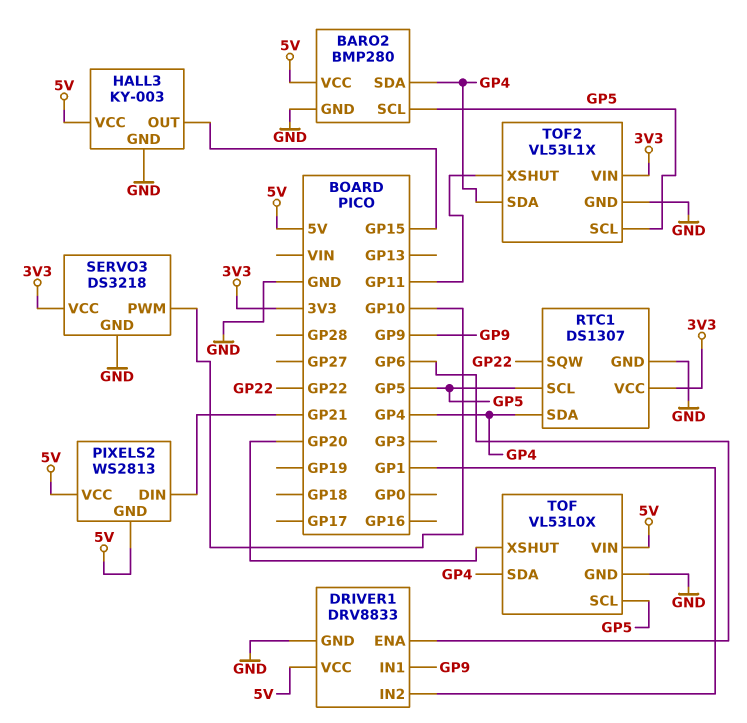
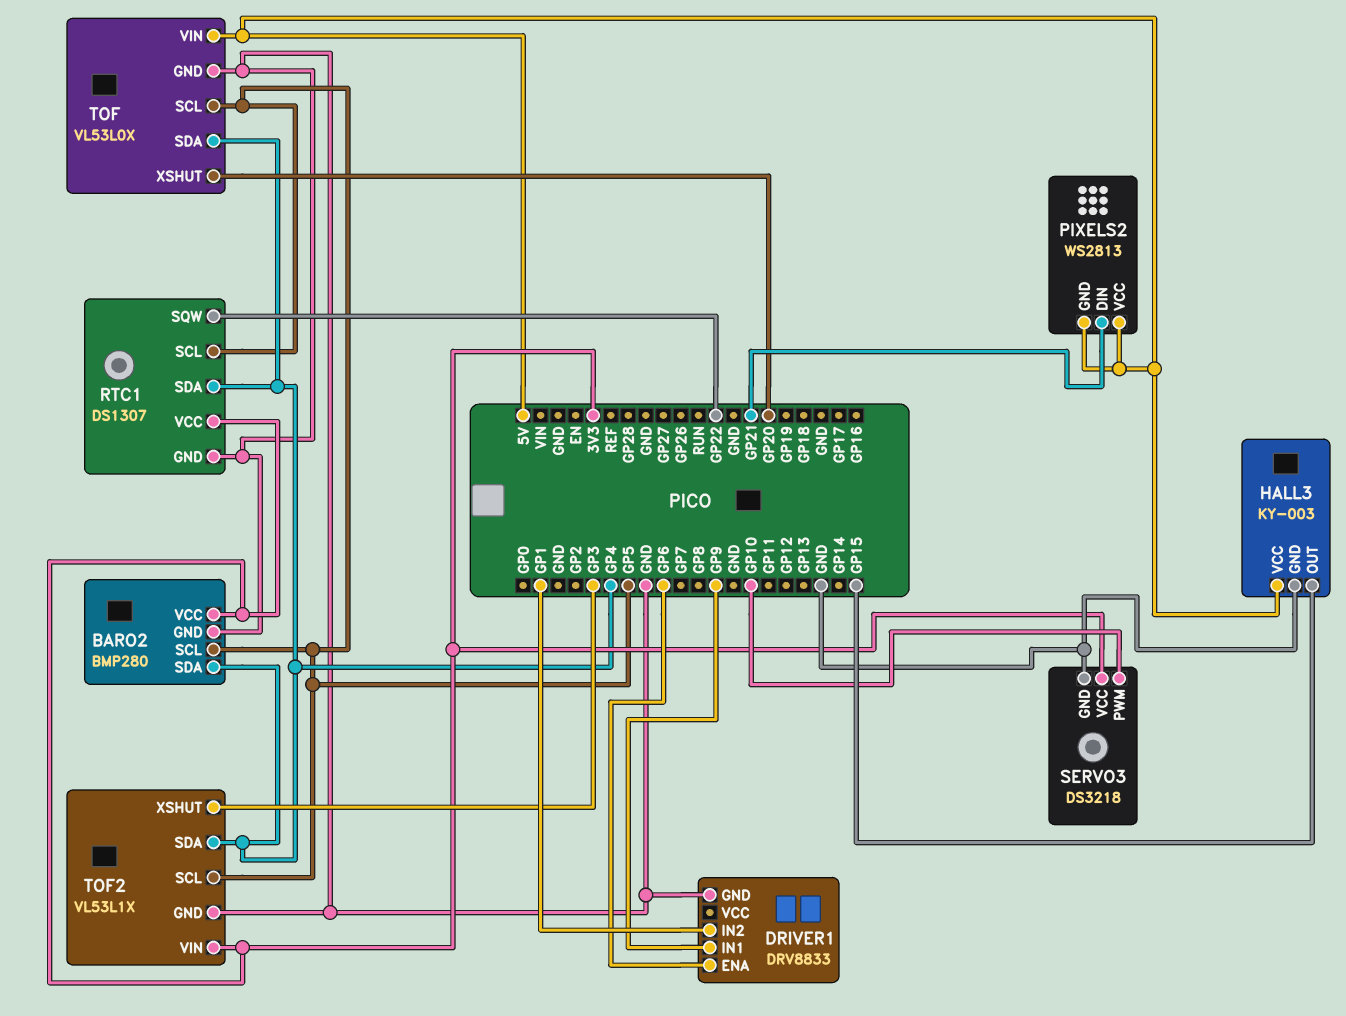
BARO2 pin VCC: 5V -> 3V3
DRIVER1 pin VCC: 5V -> none
TOF2 pin XSHUT: GP11 -> GP3

